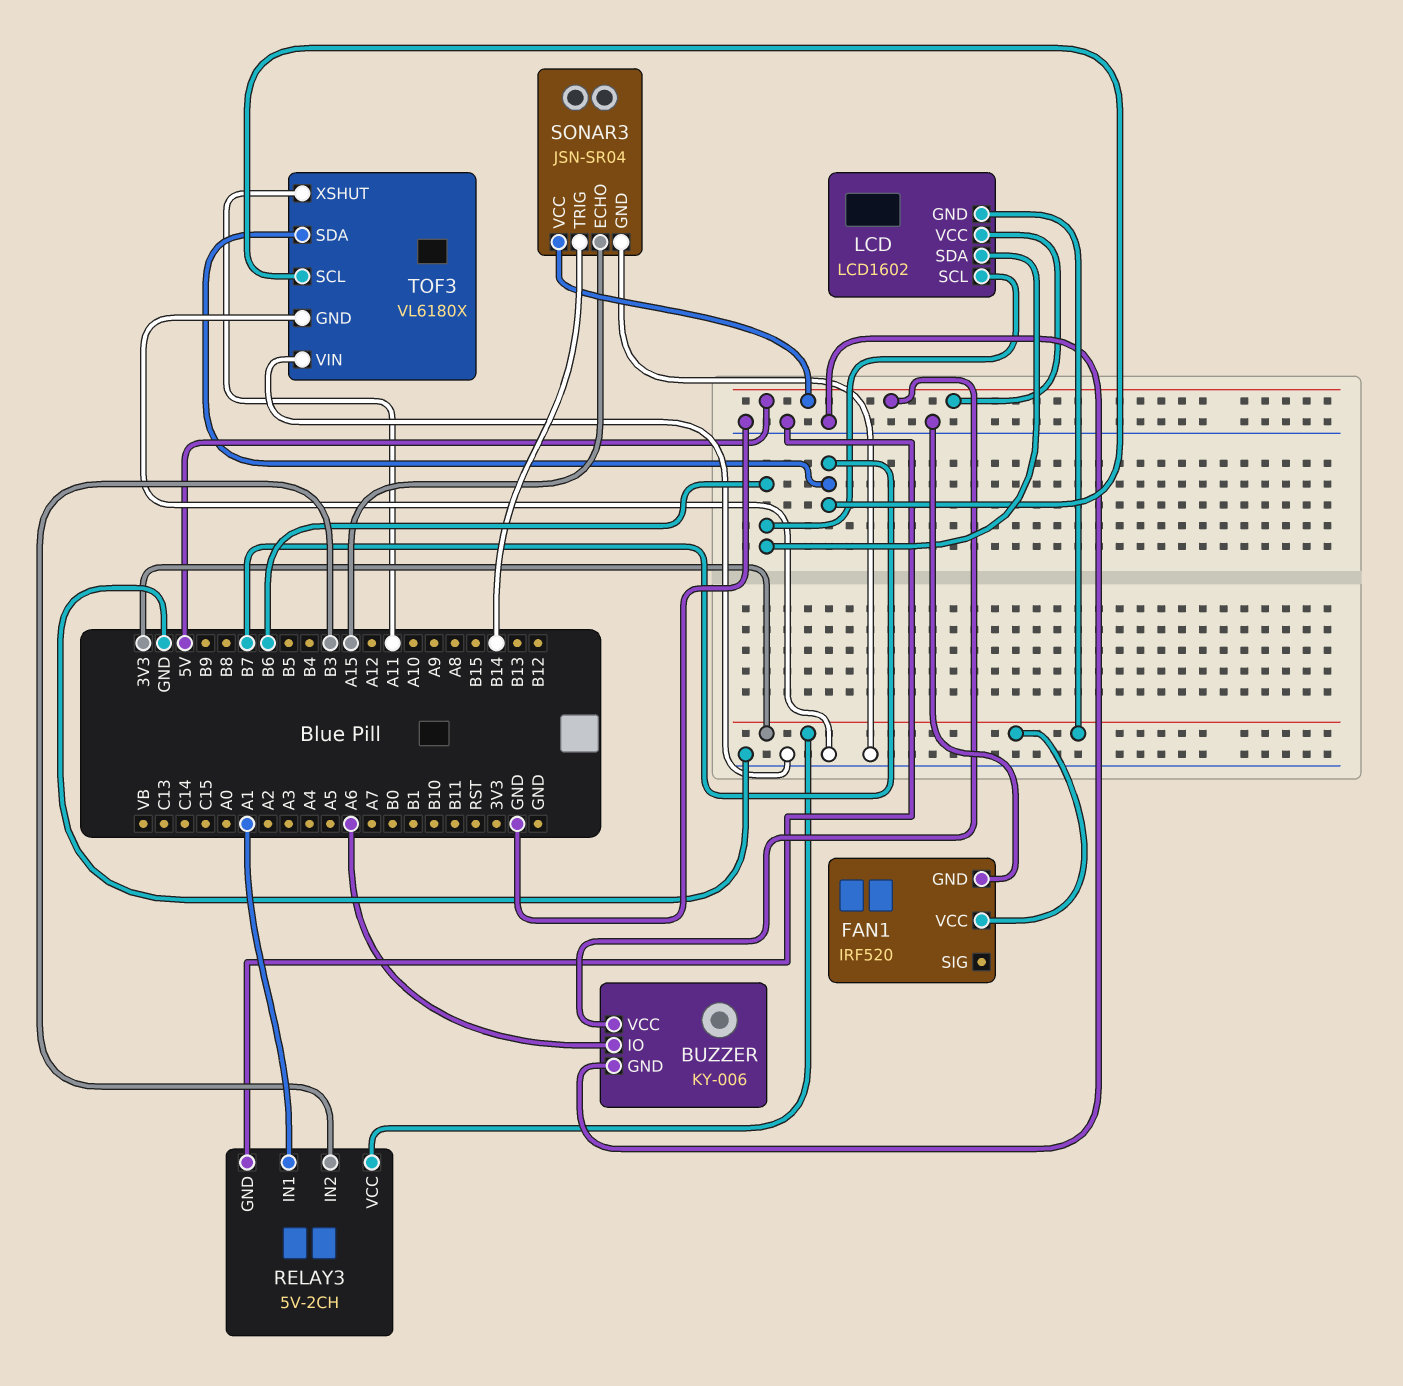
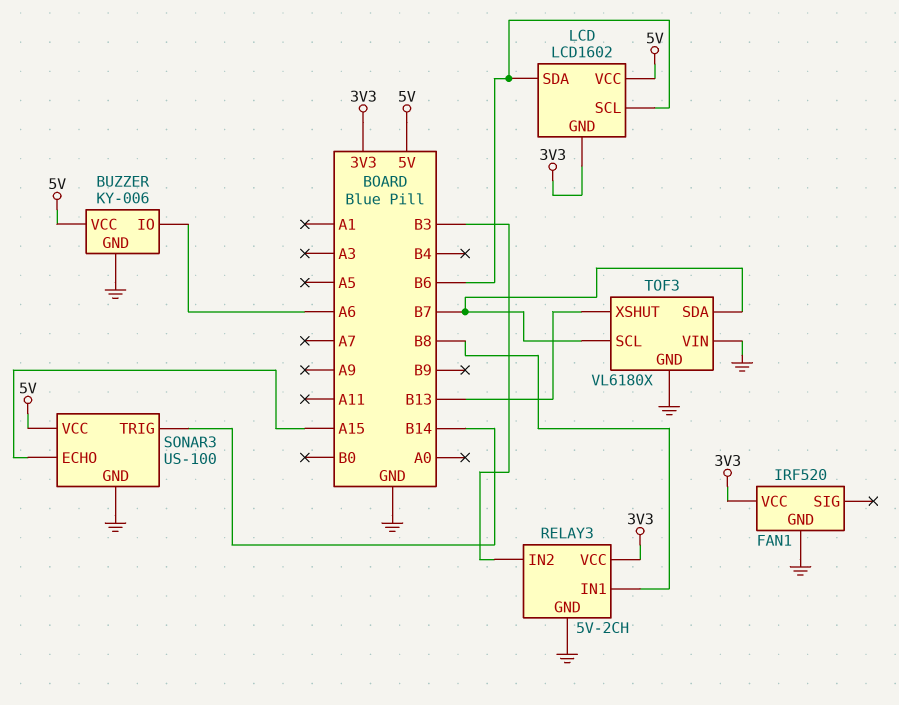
RELAY3 pin IN1: A1 -> B8
SONAR3: JSN-SR04 -> US-100
TOF3 pin XSHUT: A11 -> B13

